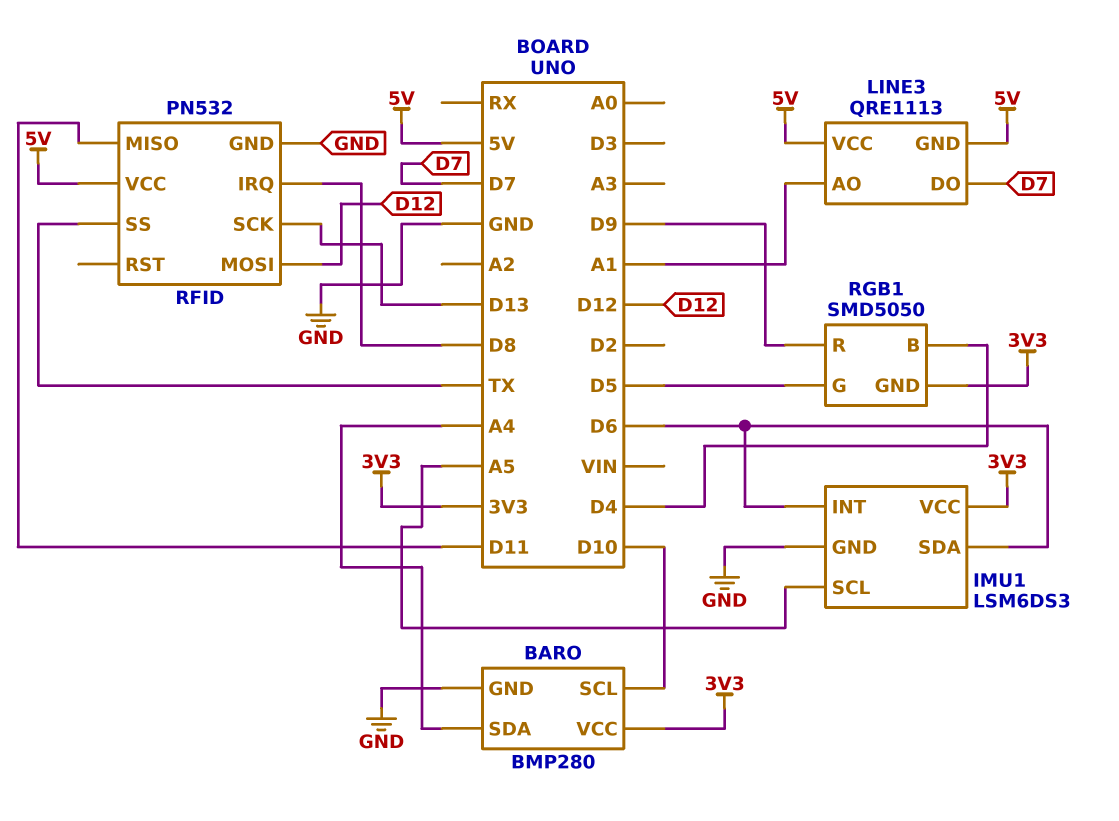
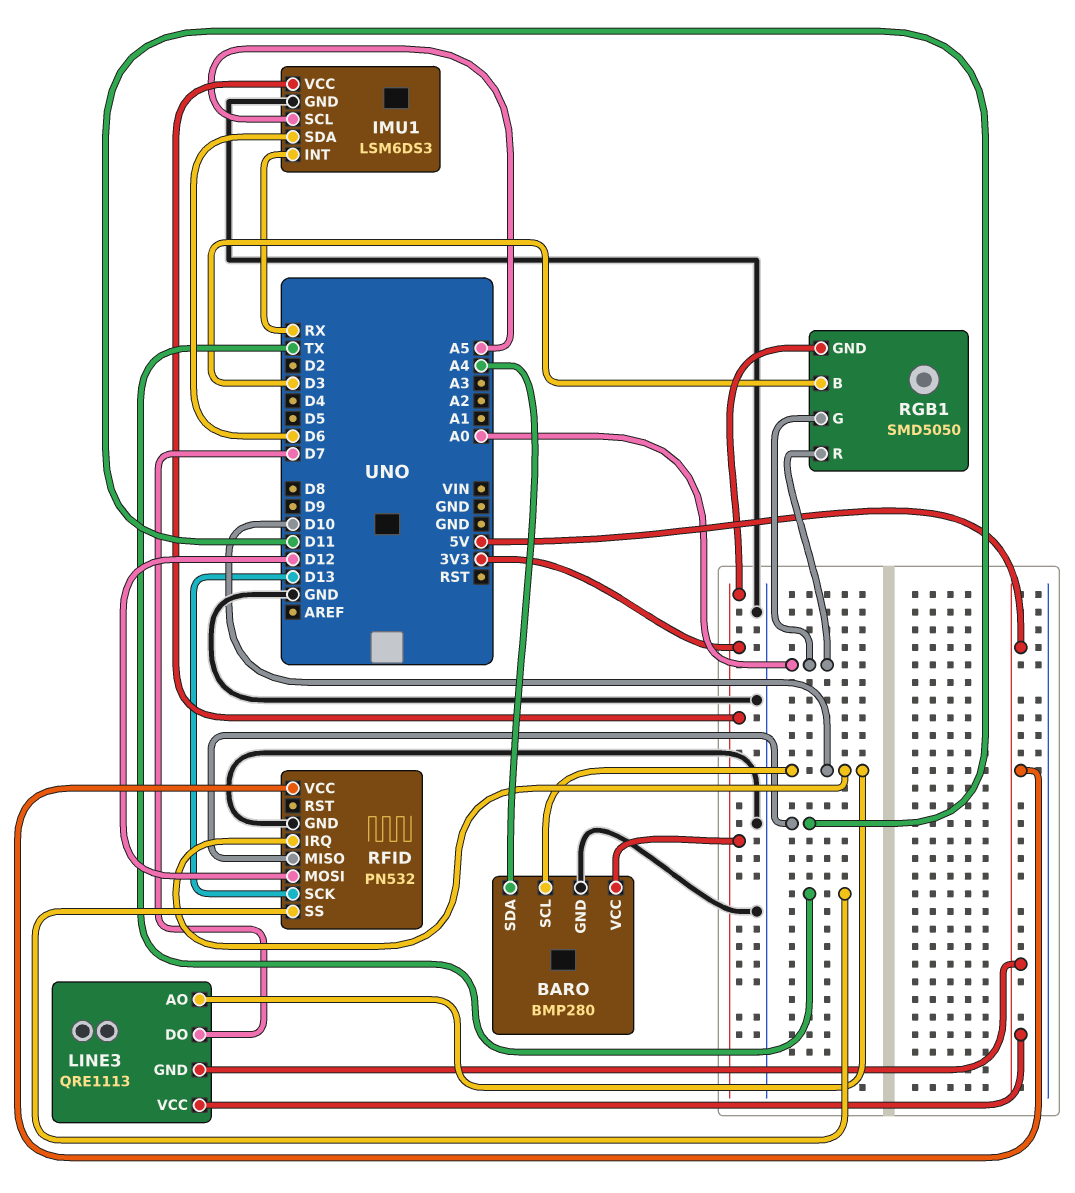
IMU1 pin INT: D6 -> RX
LINE3 pin AO: A1 -> D10
RFID pin IRQ: D8 -> D10
RGB1 pin B: D4 -> D3
RGB1 pin G: D5 -> A0
RGB1 pin R: D9 -> A0

